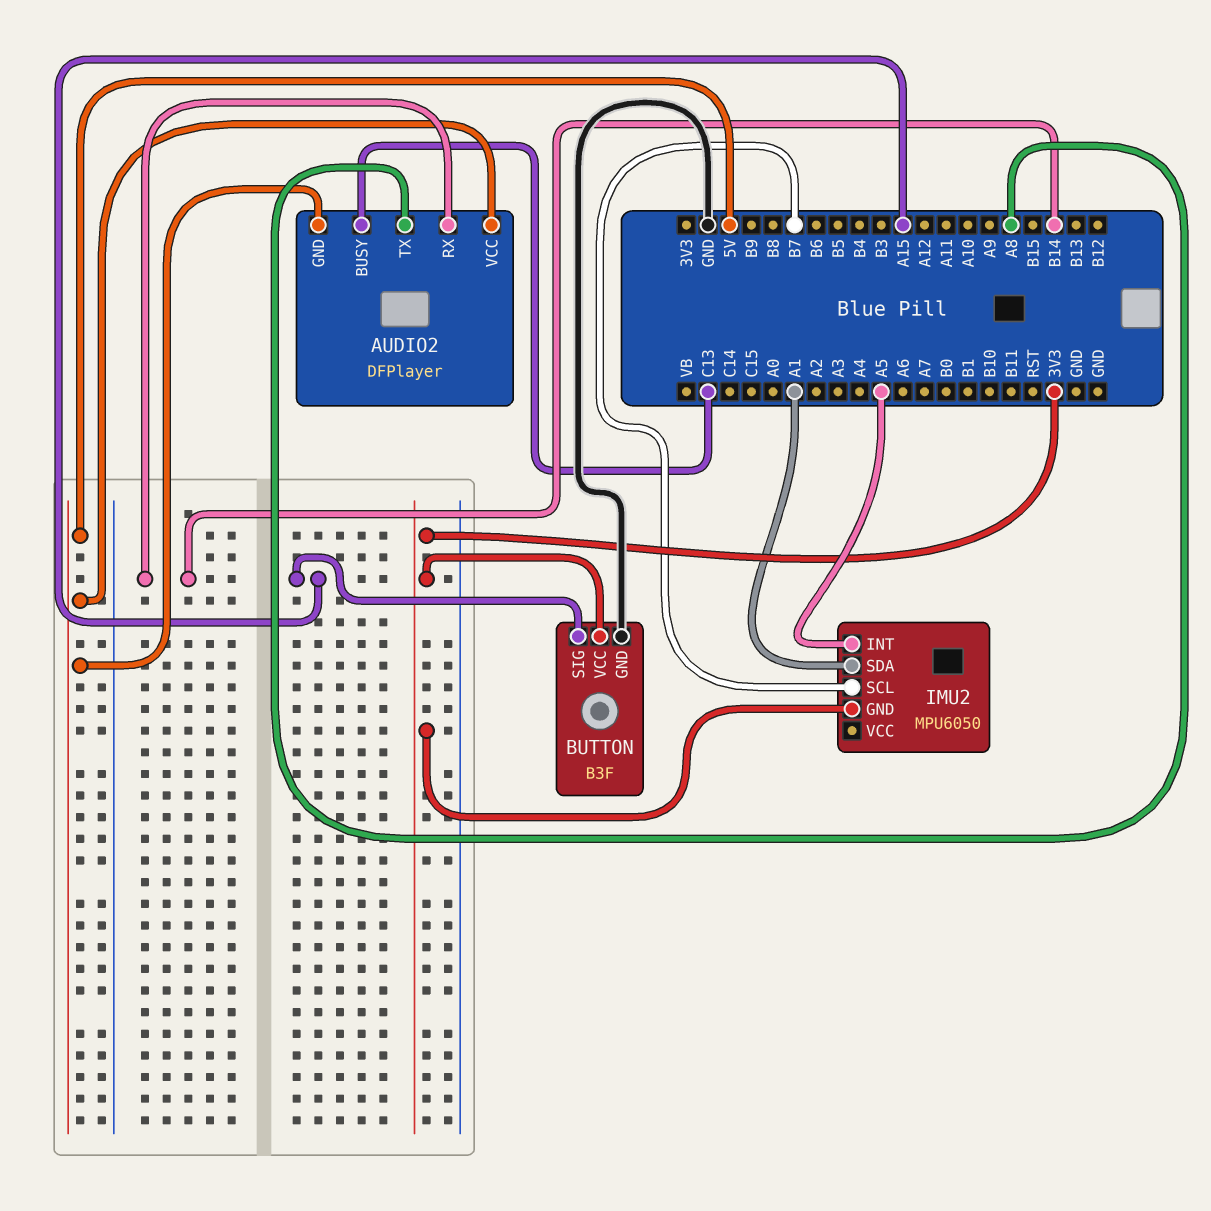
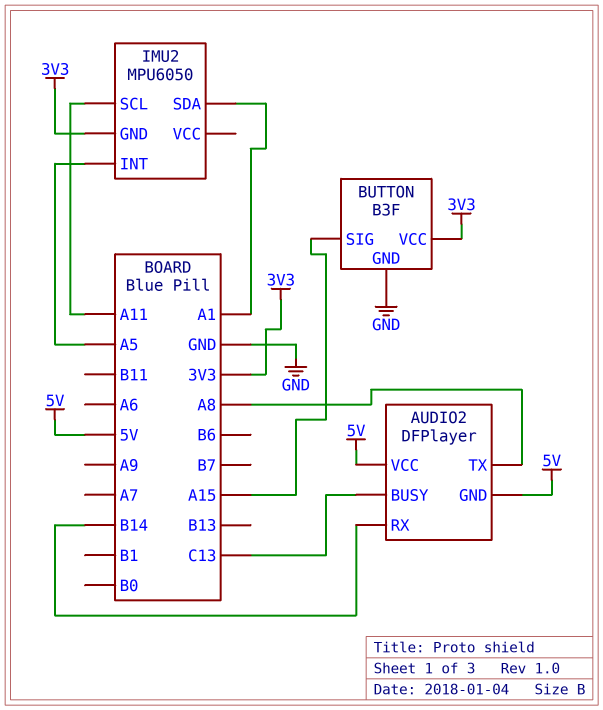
IMU2 pin SCL: B7 -> A11

